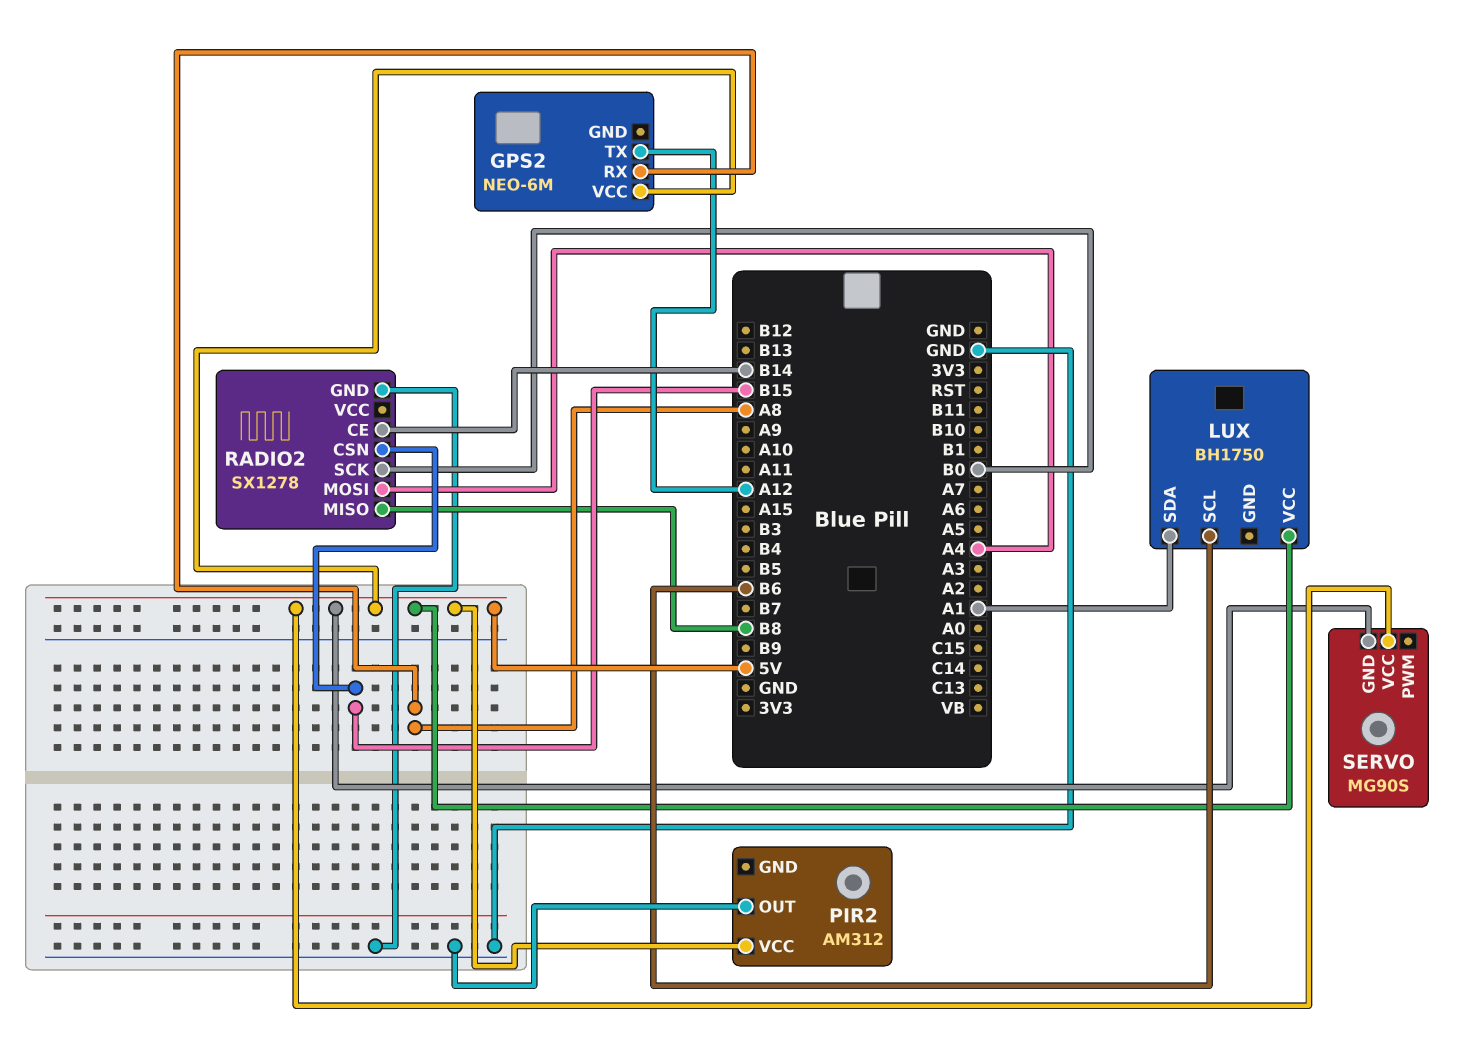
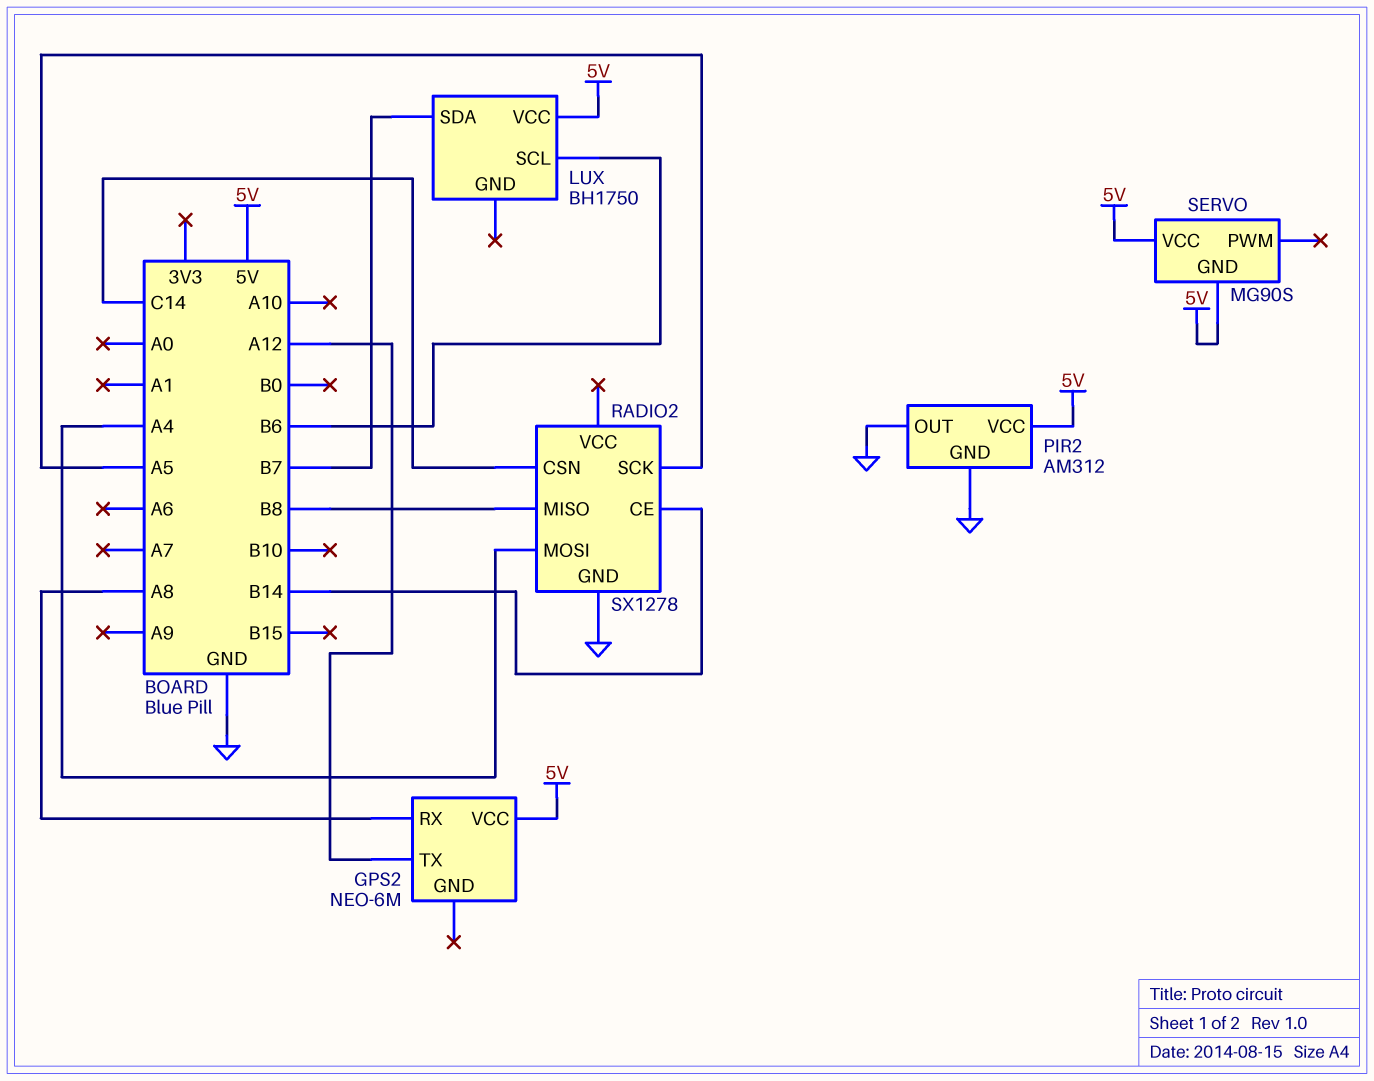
LUX pin SDA: A1 -> B7
PIR2 pin GND: none -> GND
RADIO2 pin CSN: B15 -> C14
RADIO2 pin SCK: B0 -> A5

